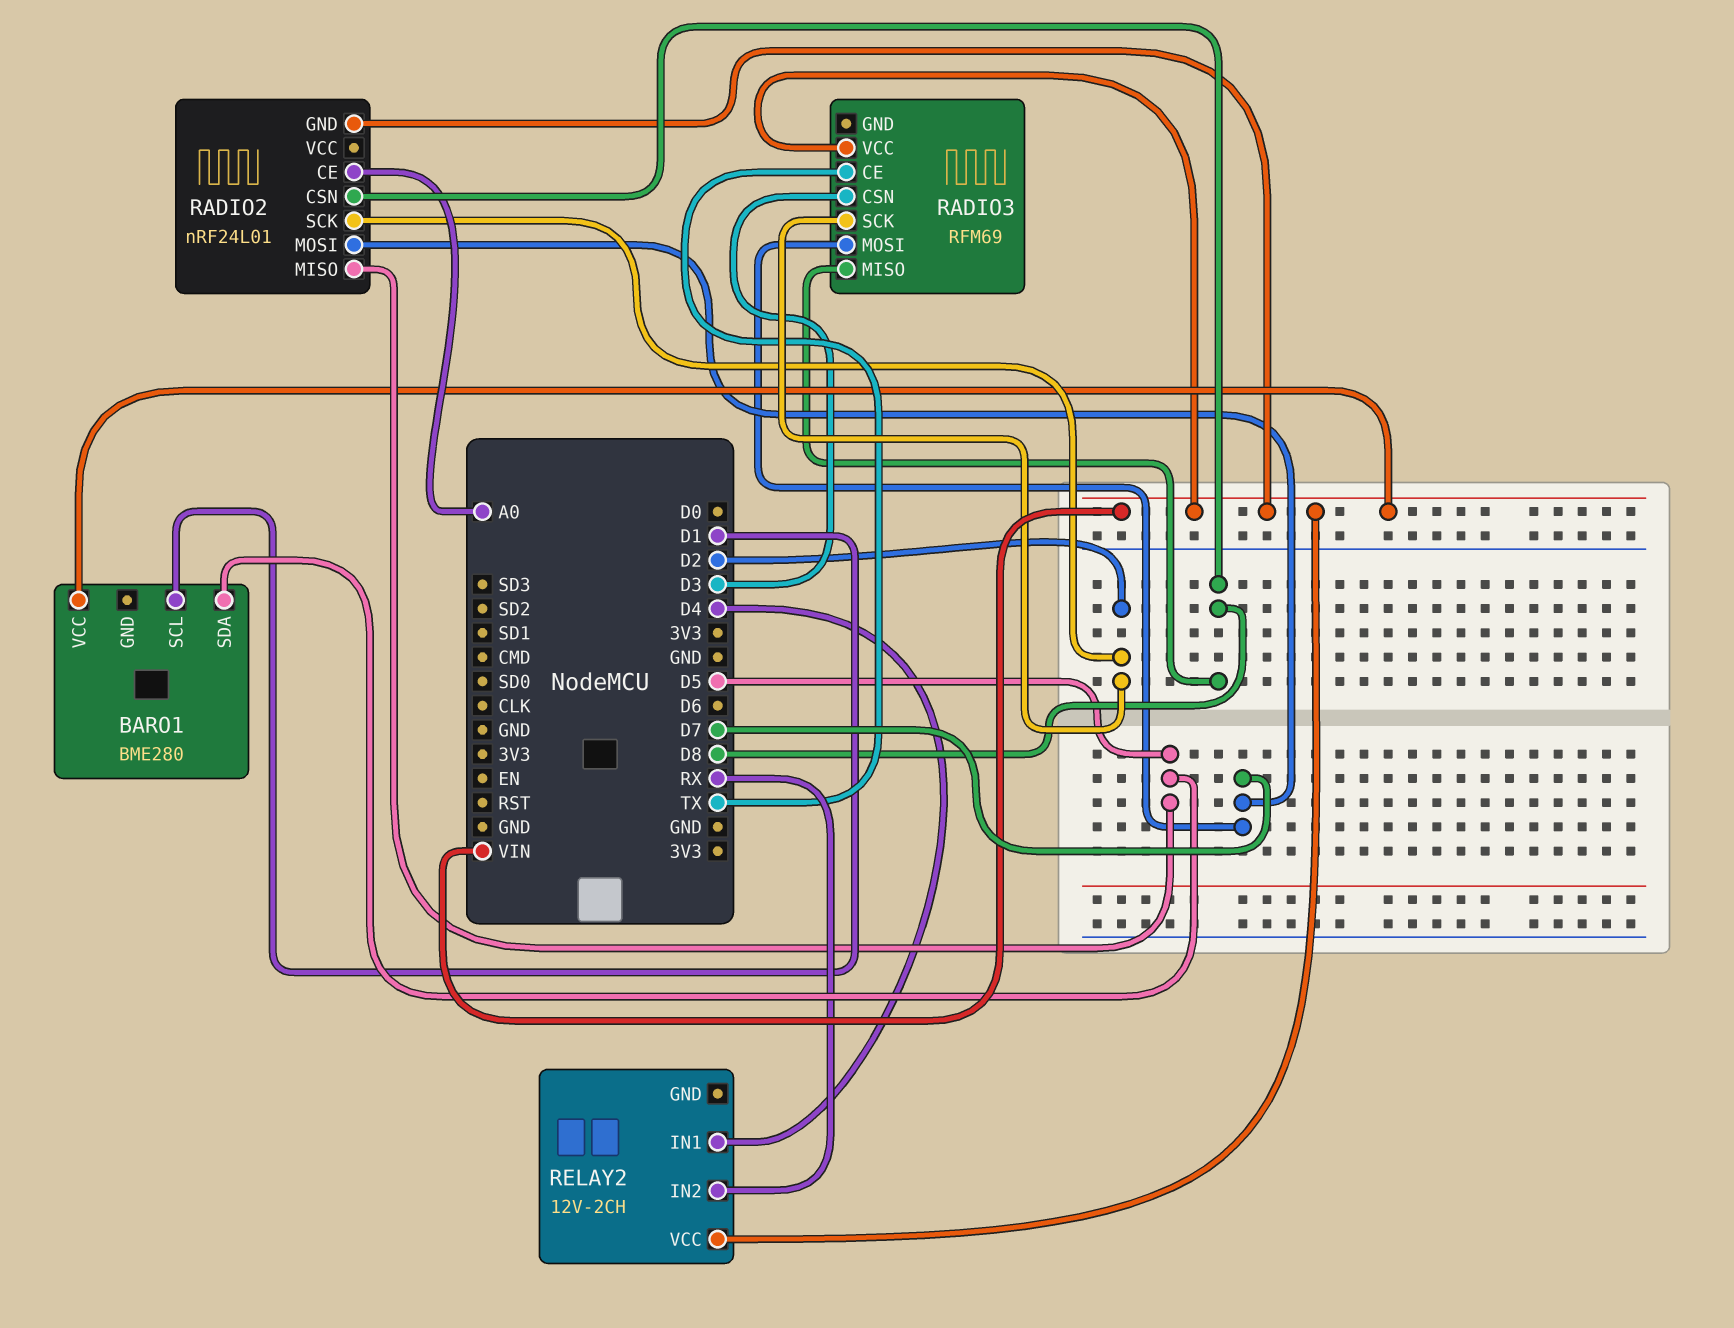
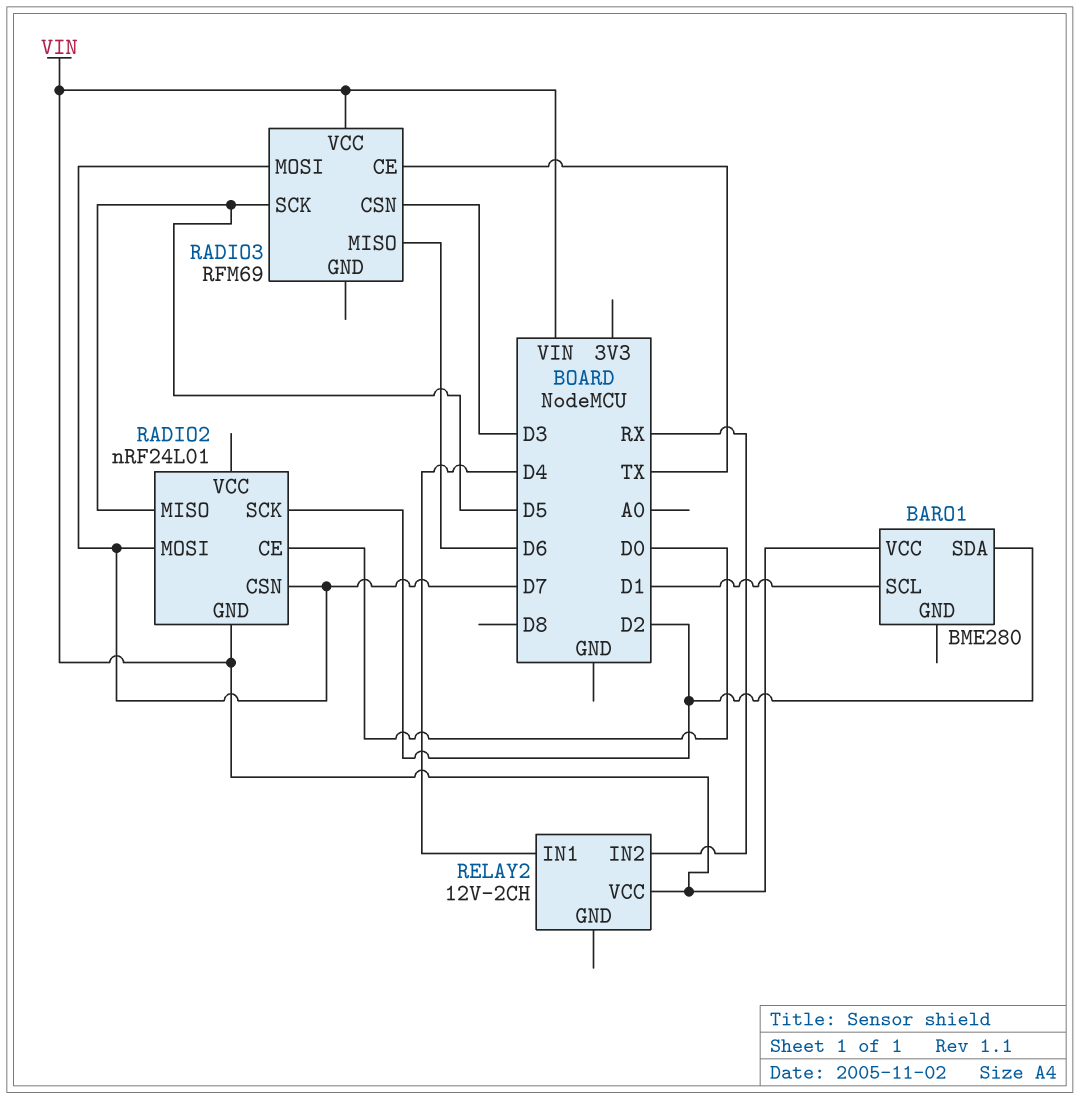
BARO1 pin SDA: D5 -> D2
RADIO2 pin CE: A0 -> D0
RADIO2 pin CSN: D8 -> D7
RADIO3 pin MISO: D8 -> D6
RADIO3 pin SCK: D2 -> D5

